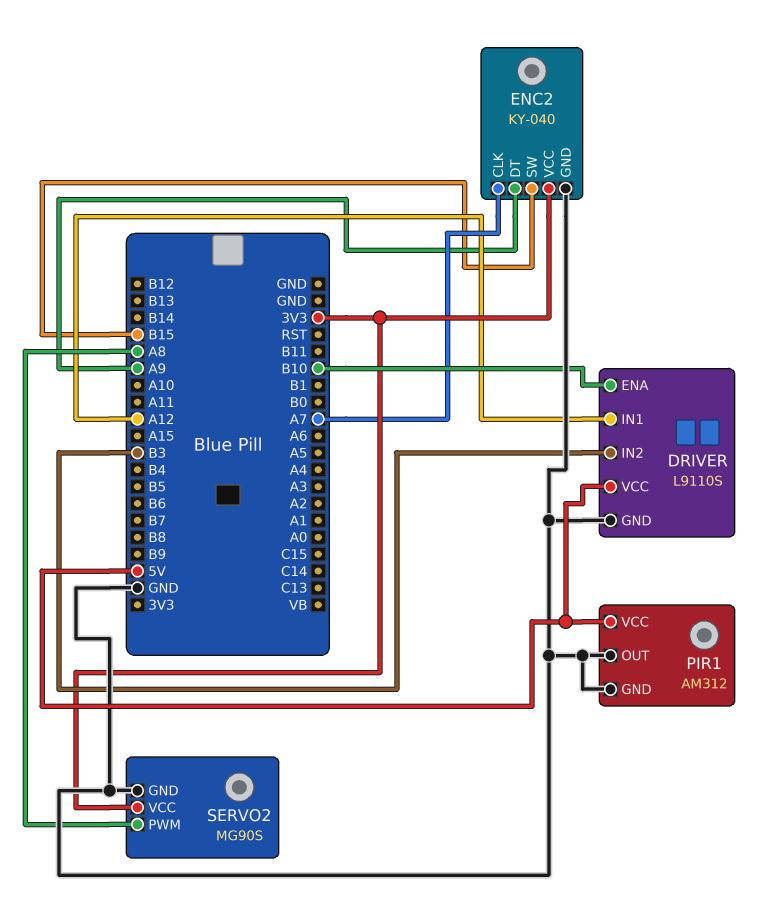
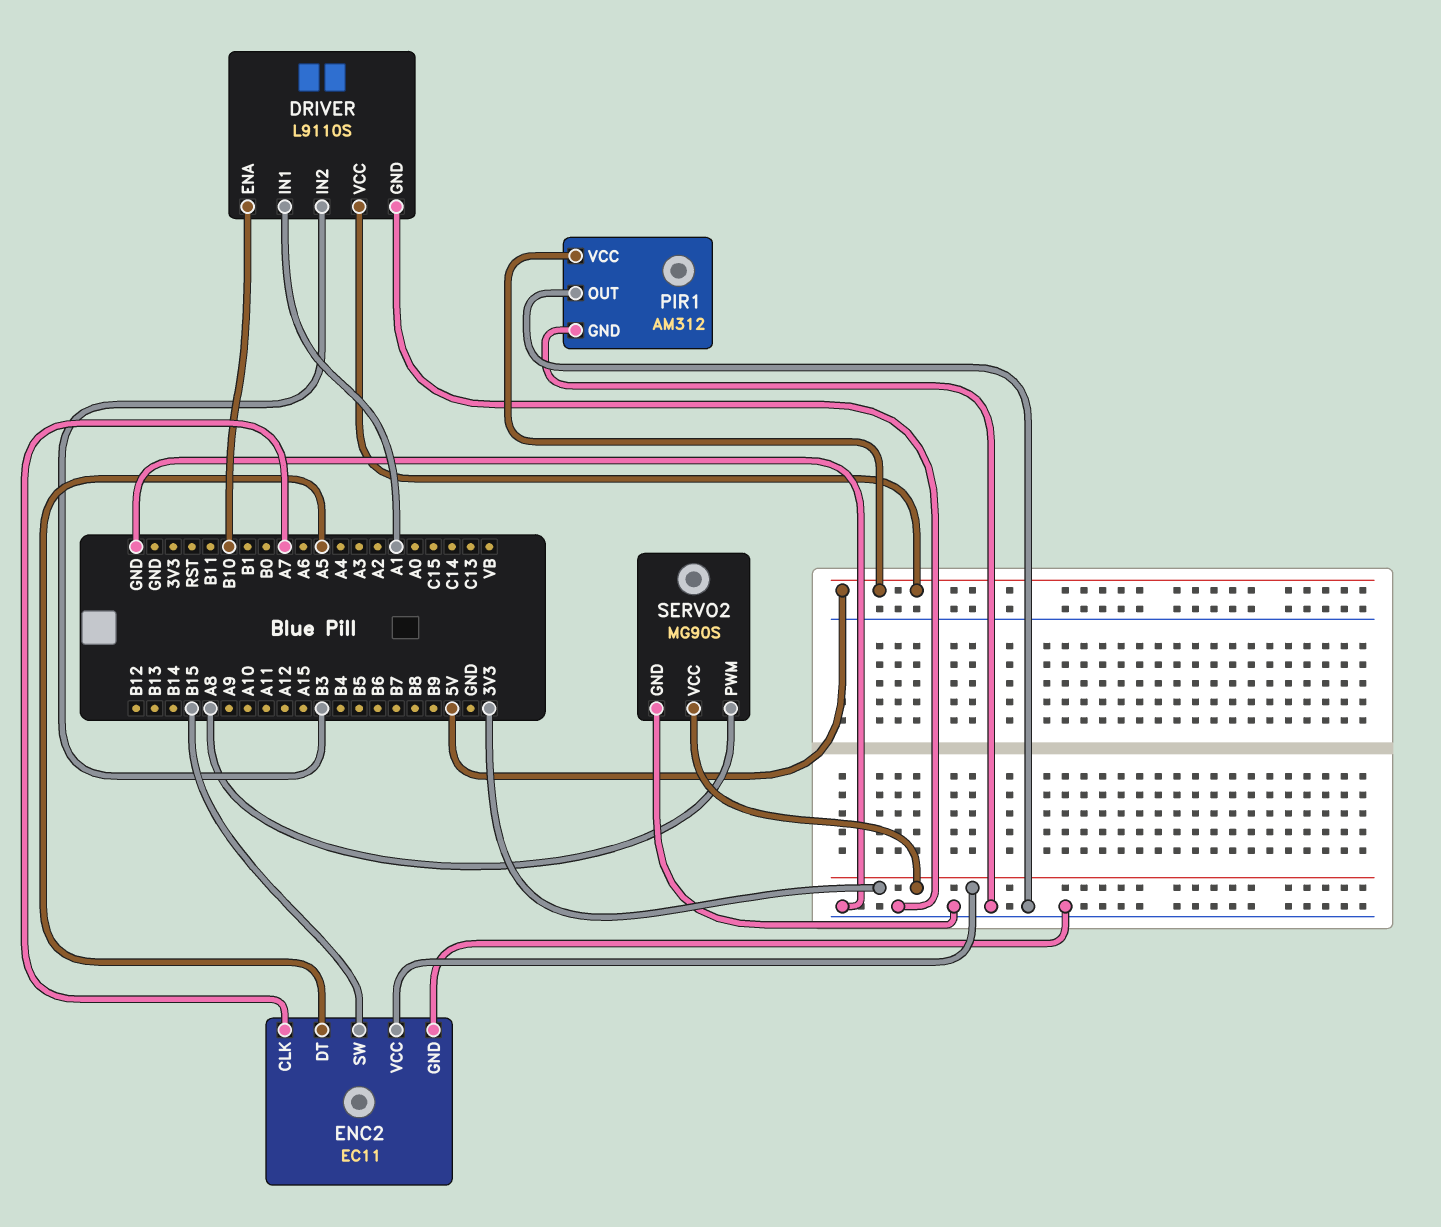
DRIVER pin IN1: A12 -> A1
ENC2: KY-040 -> EC11
ENC2 pin DT: A9 -> A5

